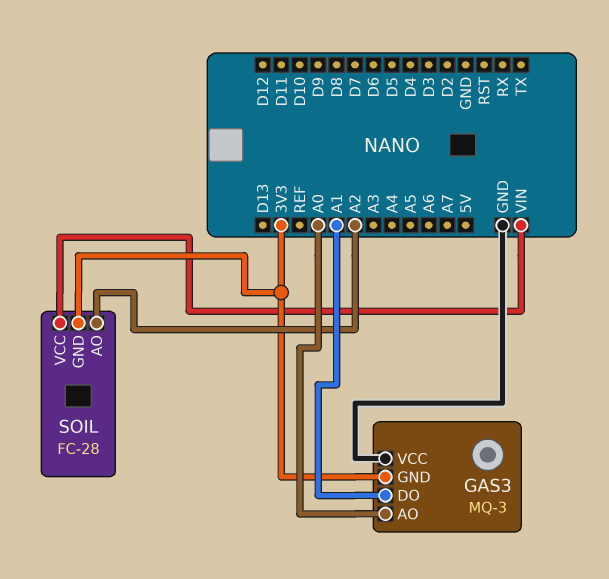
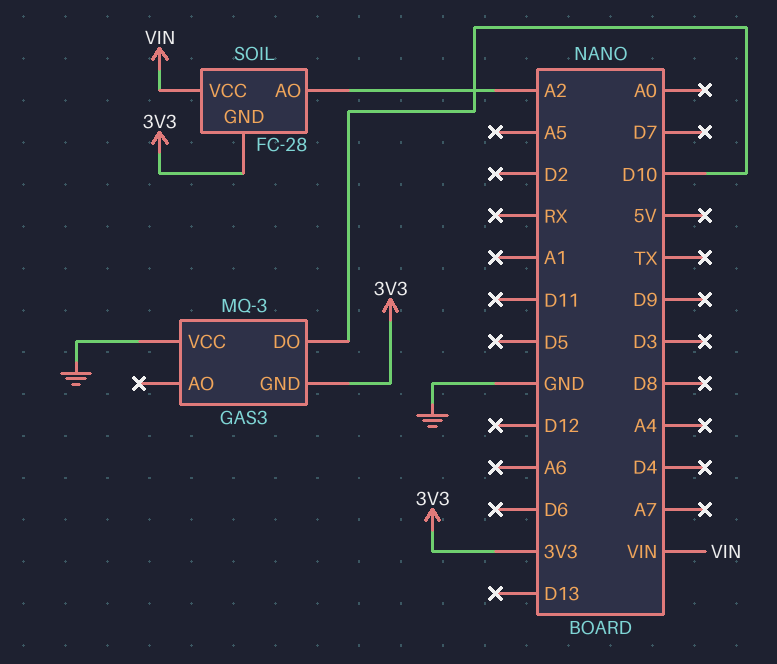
GAS3 pin AO: A0 -> none
GAS3 pin DO: A1 -> D10

